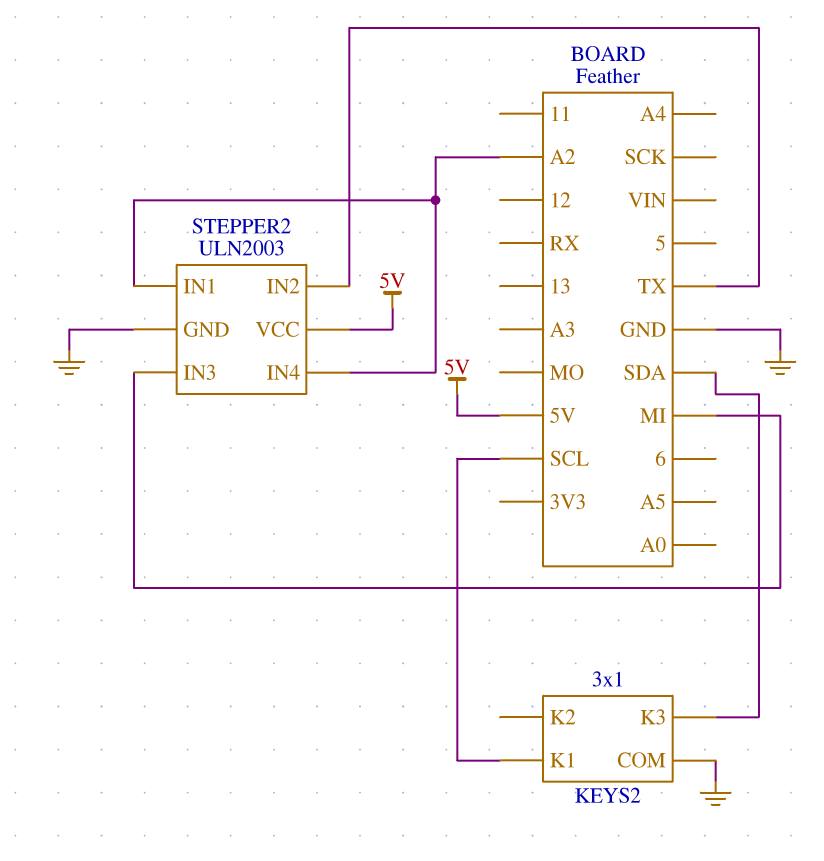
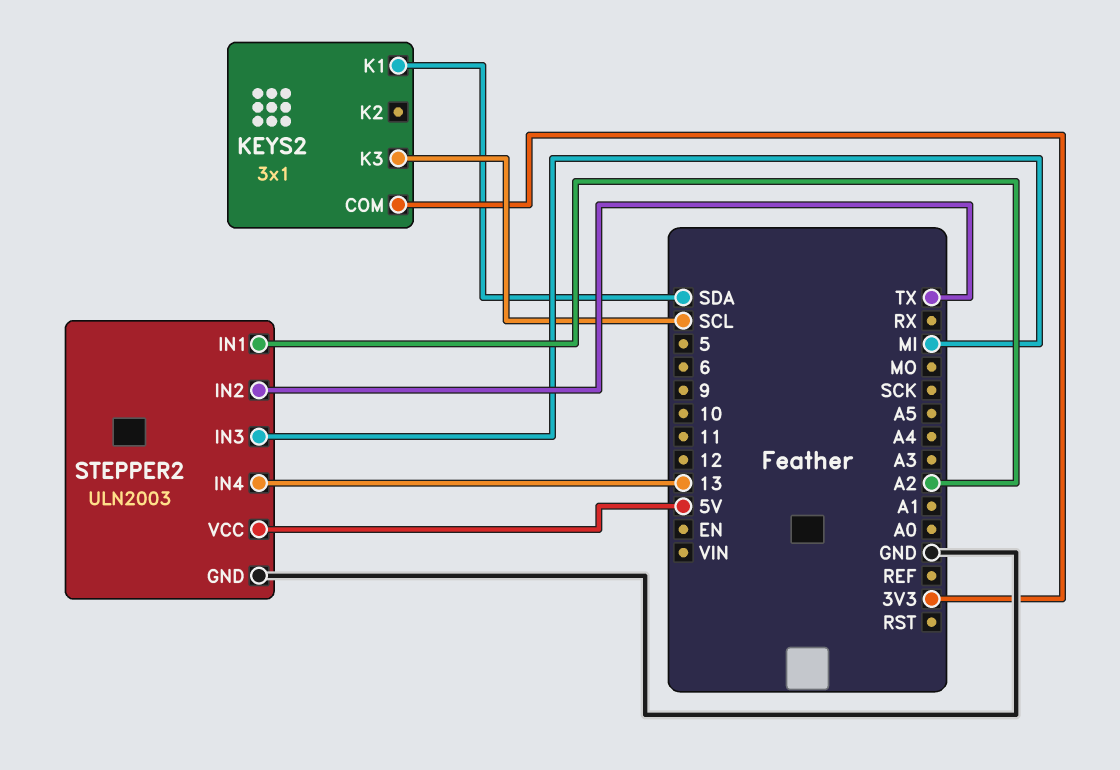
KEYS2 pin COM: GND -> 3V3
KEYS2 pin K1: SCL -> SDA
KEYS2 pin K3: SDA -> SCL
STEPPER2 pin IN4: A2 -> 13

